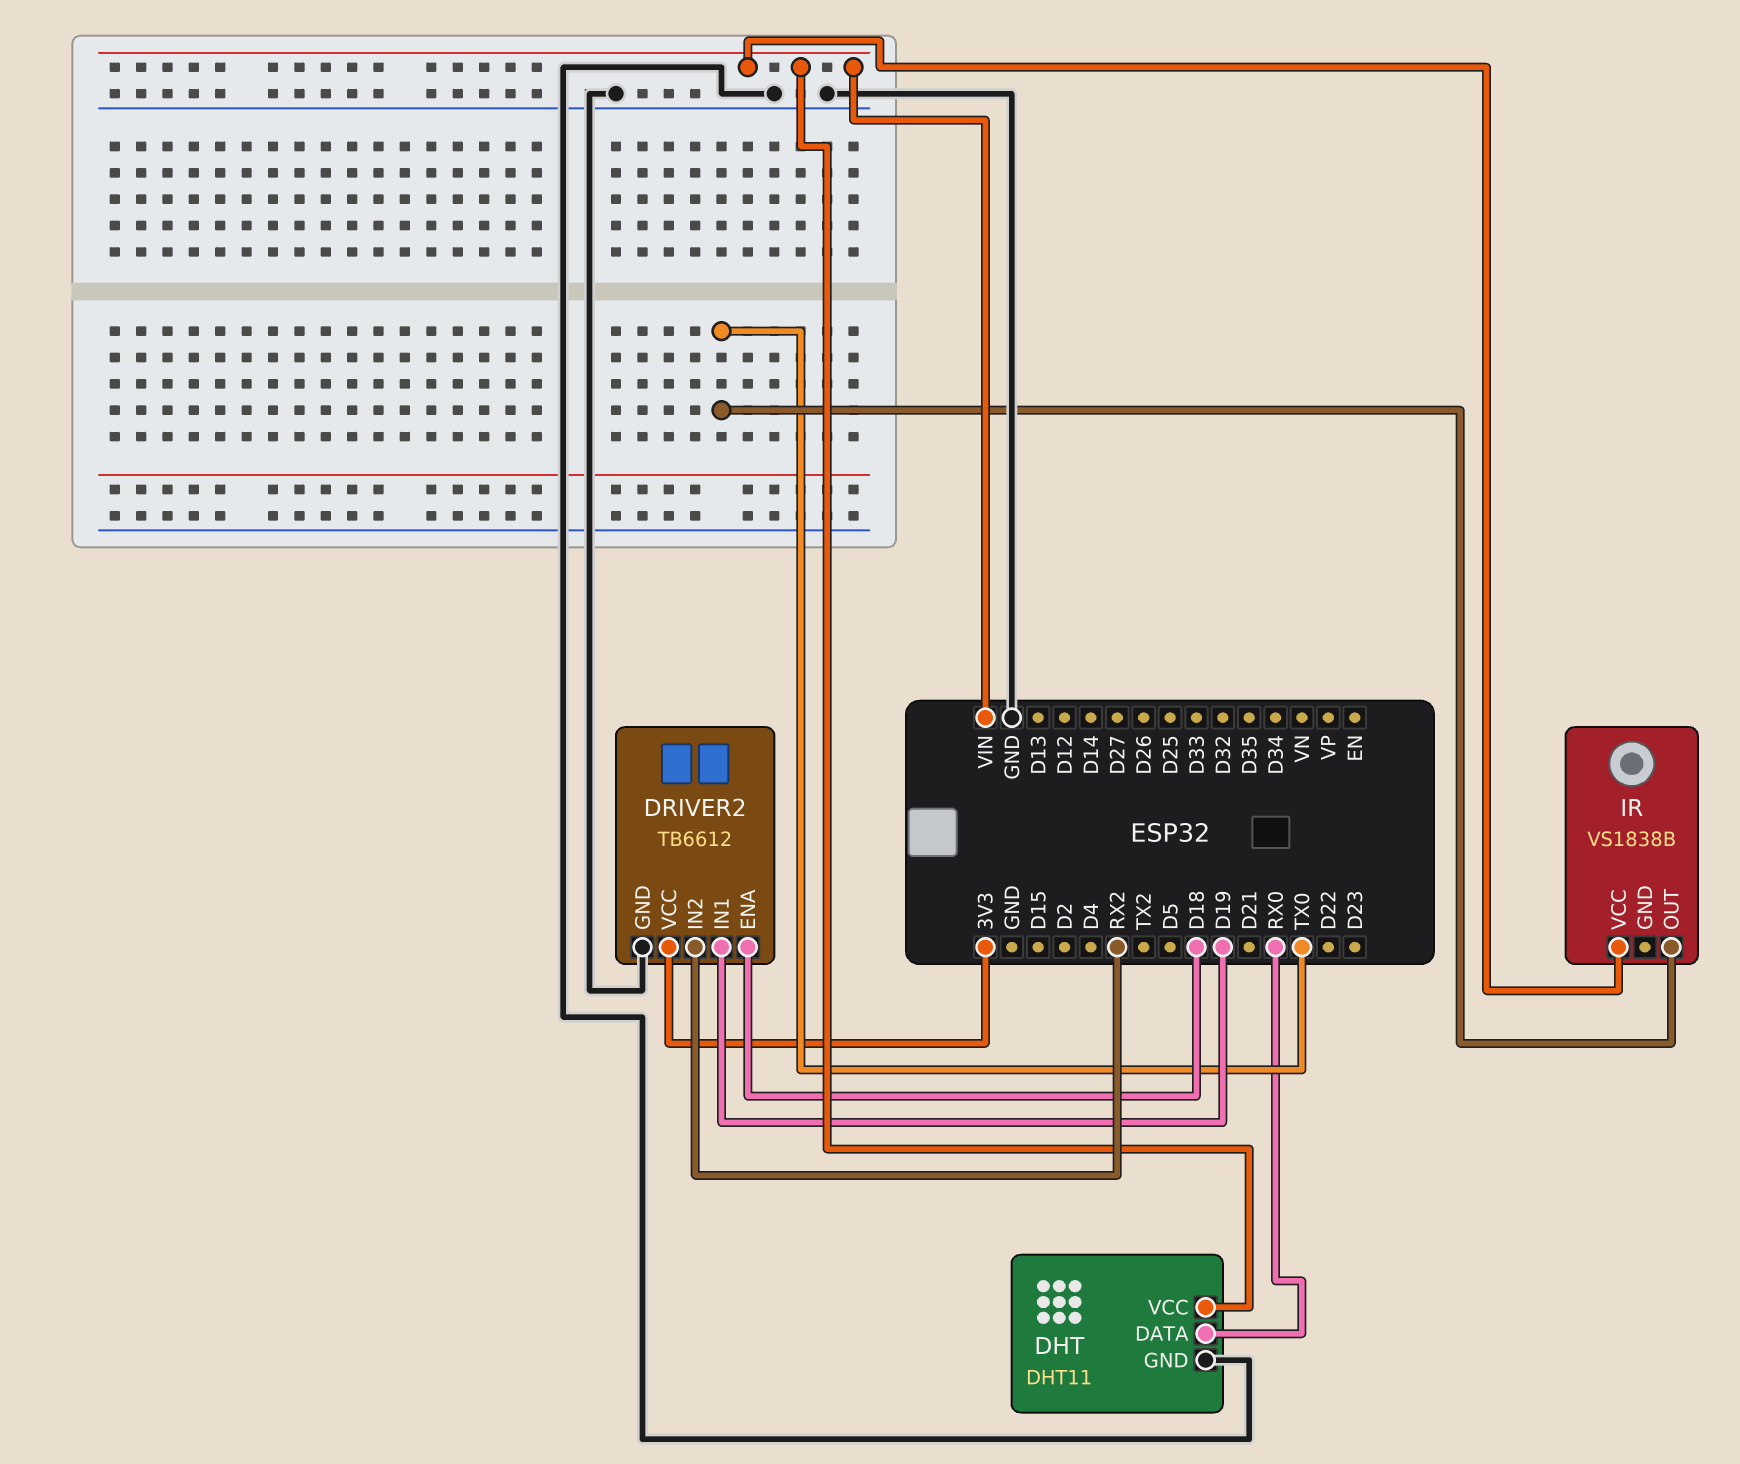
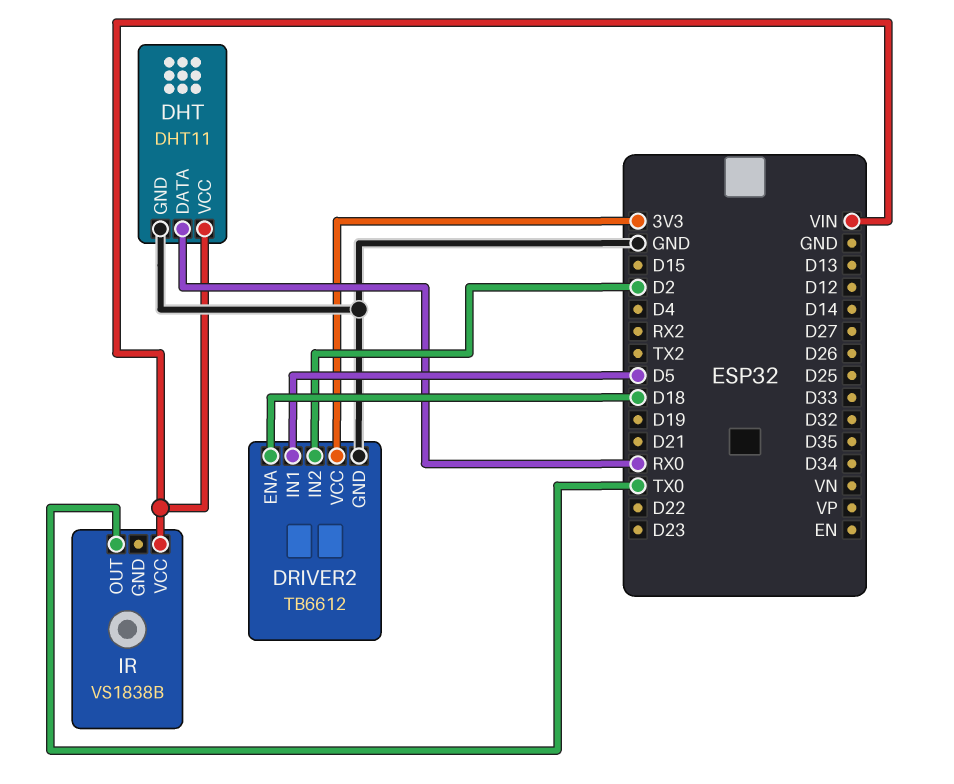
DRIVER2 pin IN1: D19 -> D5
DRIVER2 pin IN2: RX2 -> D2

